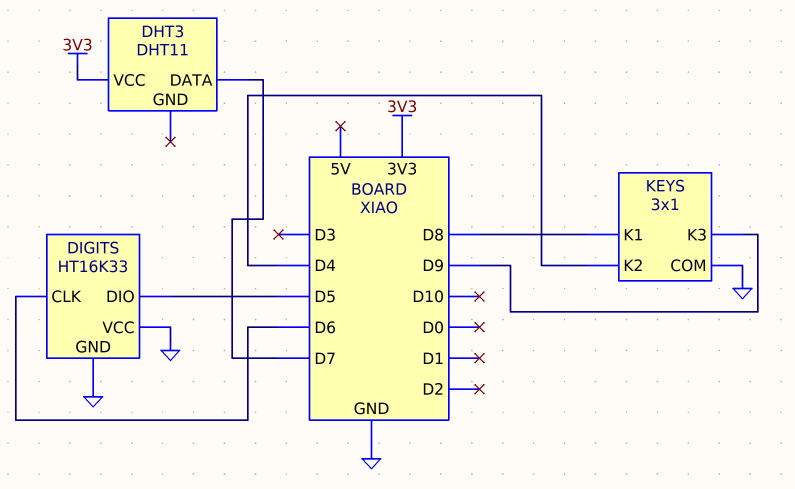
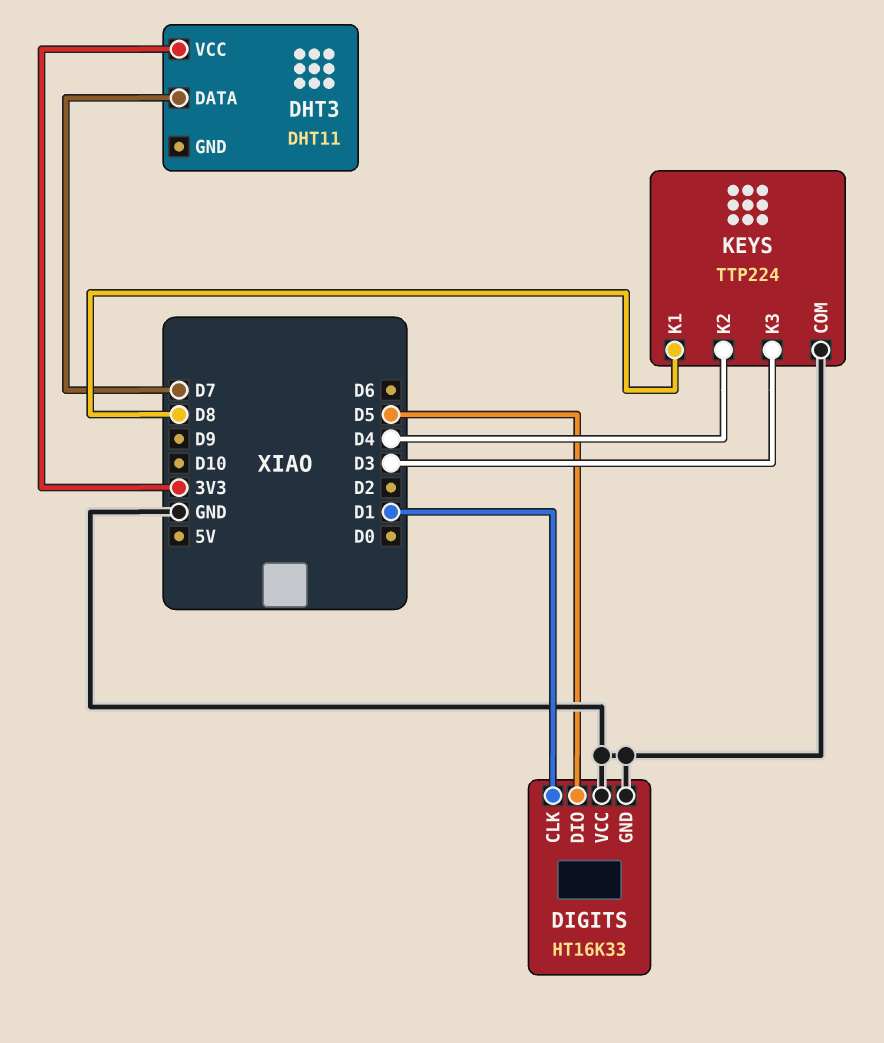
DIGITS pin CLK: D6 -> D1
KEYS: 3x1 -> TTP224
KEYS pin K3: D9 -> D3

